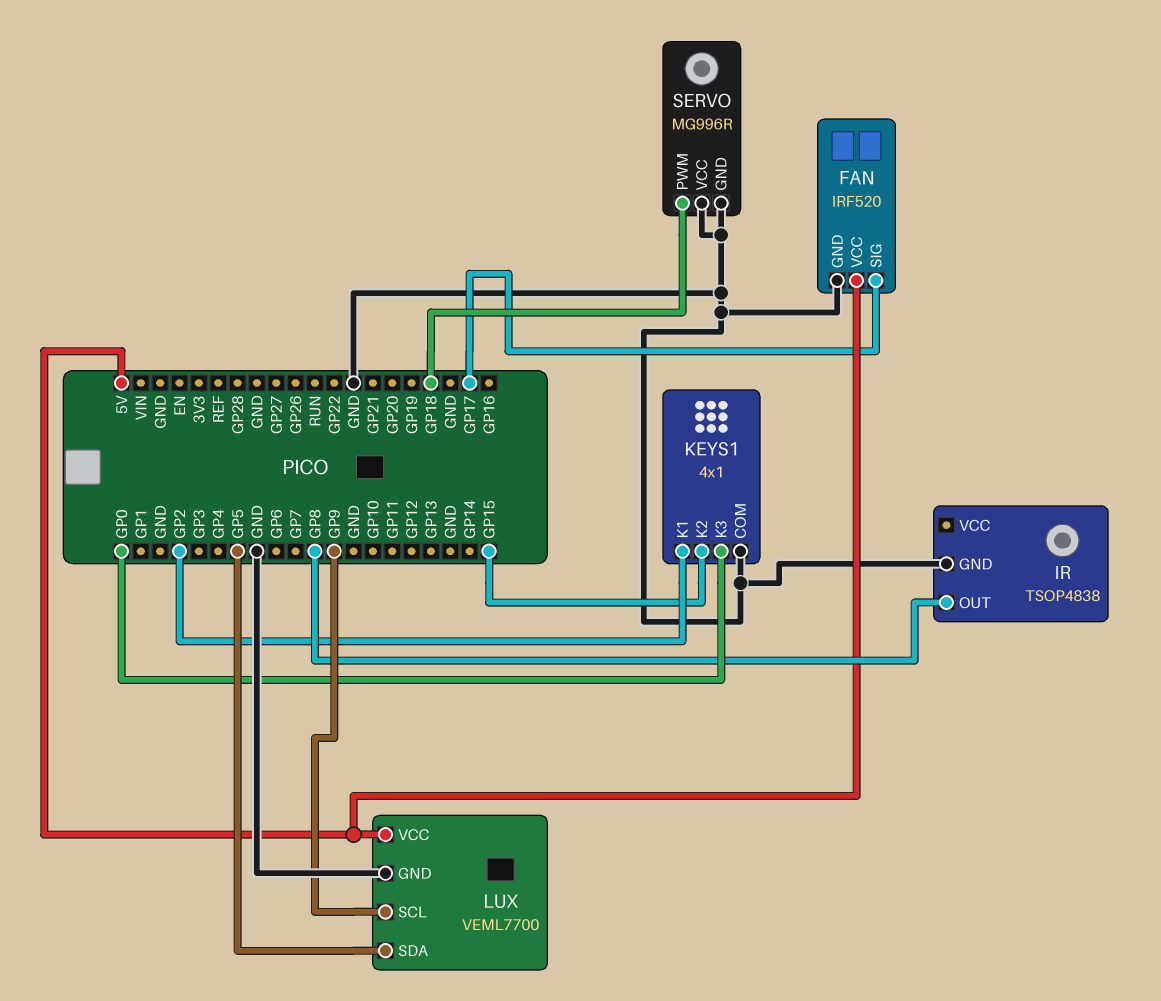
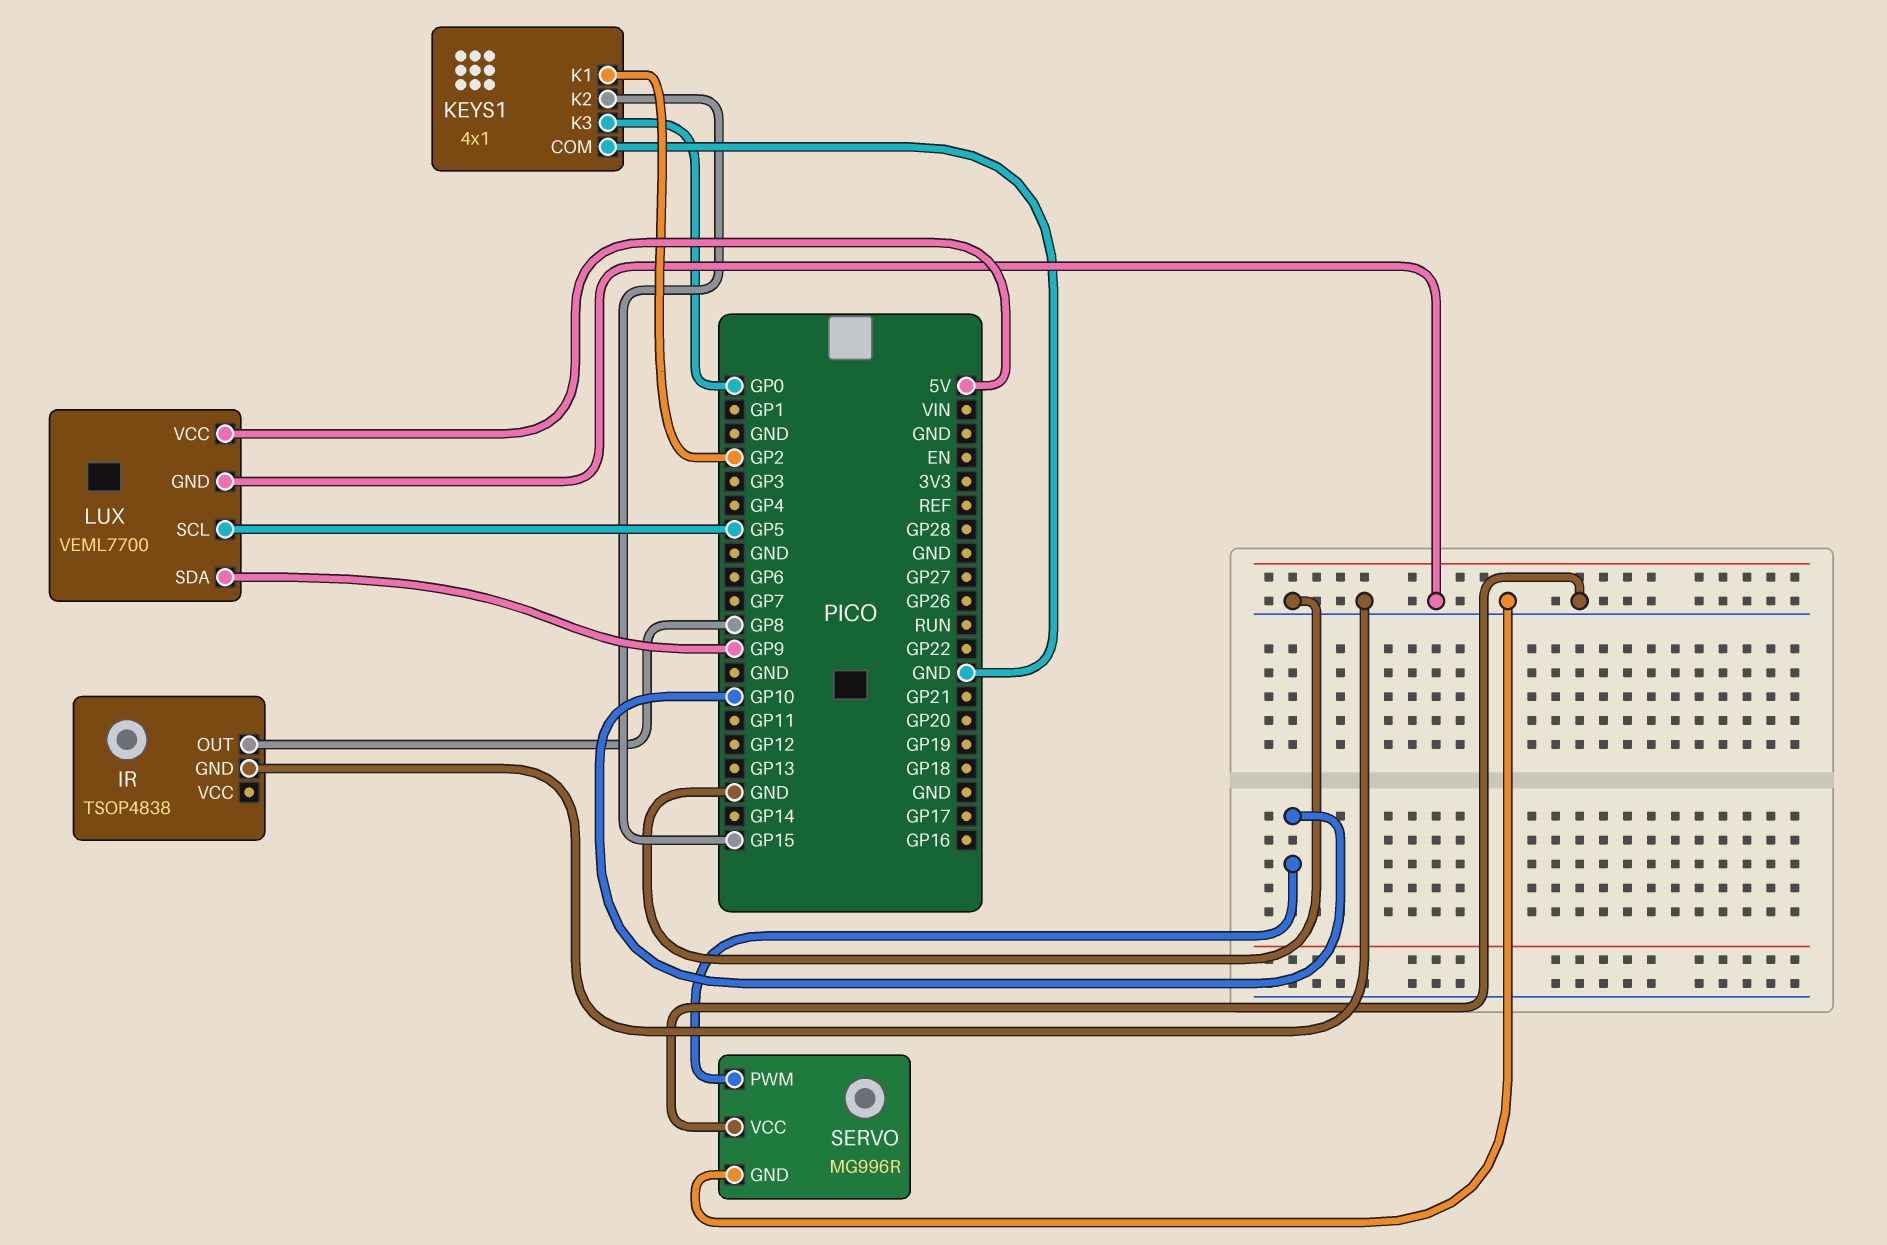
FAN: IRF520 -> none
FAN pin GND: GND -> none
FAN pin SIG: GP17 -> none
FAN pin VCC: 5V -> none
LUX pin SCL: GP9 -> GP5
LUX pin SDA: GP5 -> GP9
SERVO pin PWM: GP18 -> GP10

